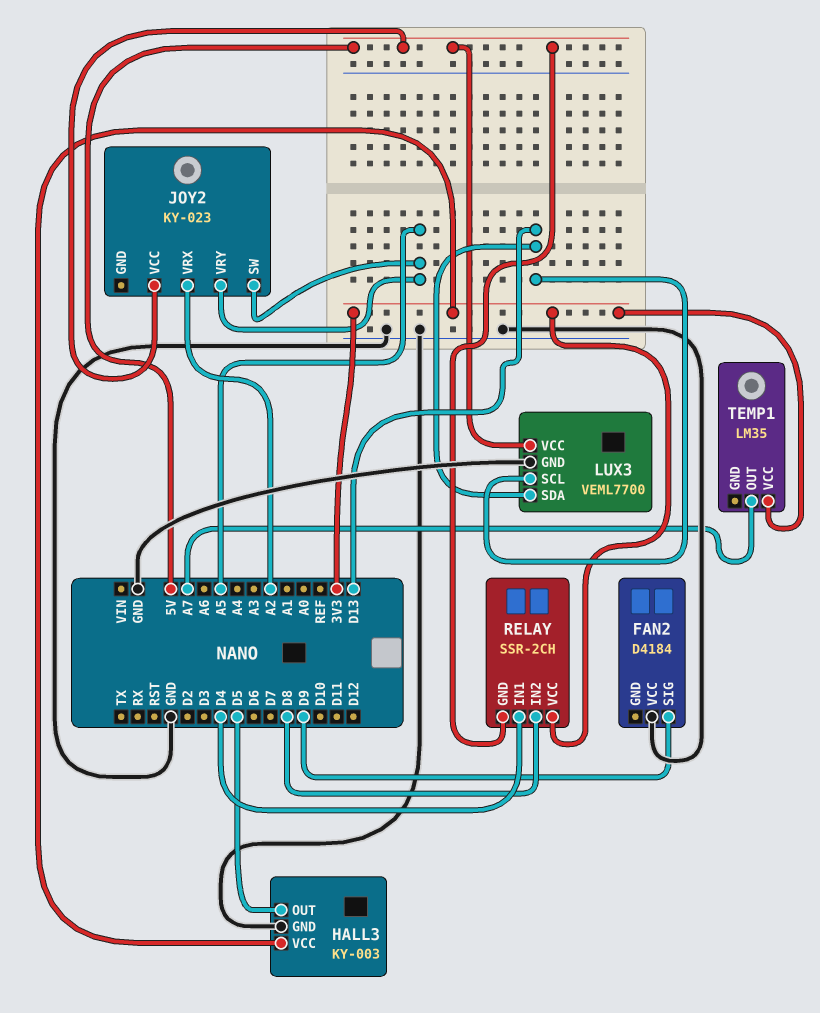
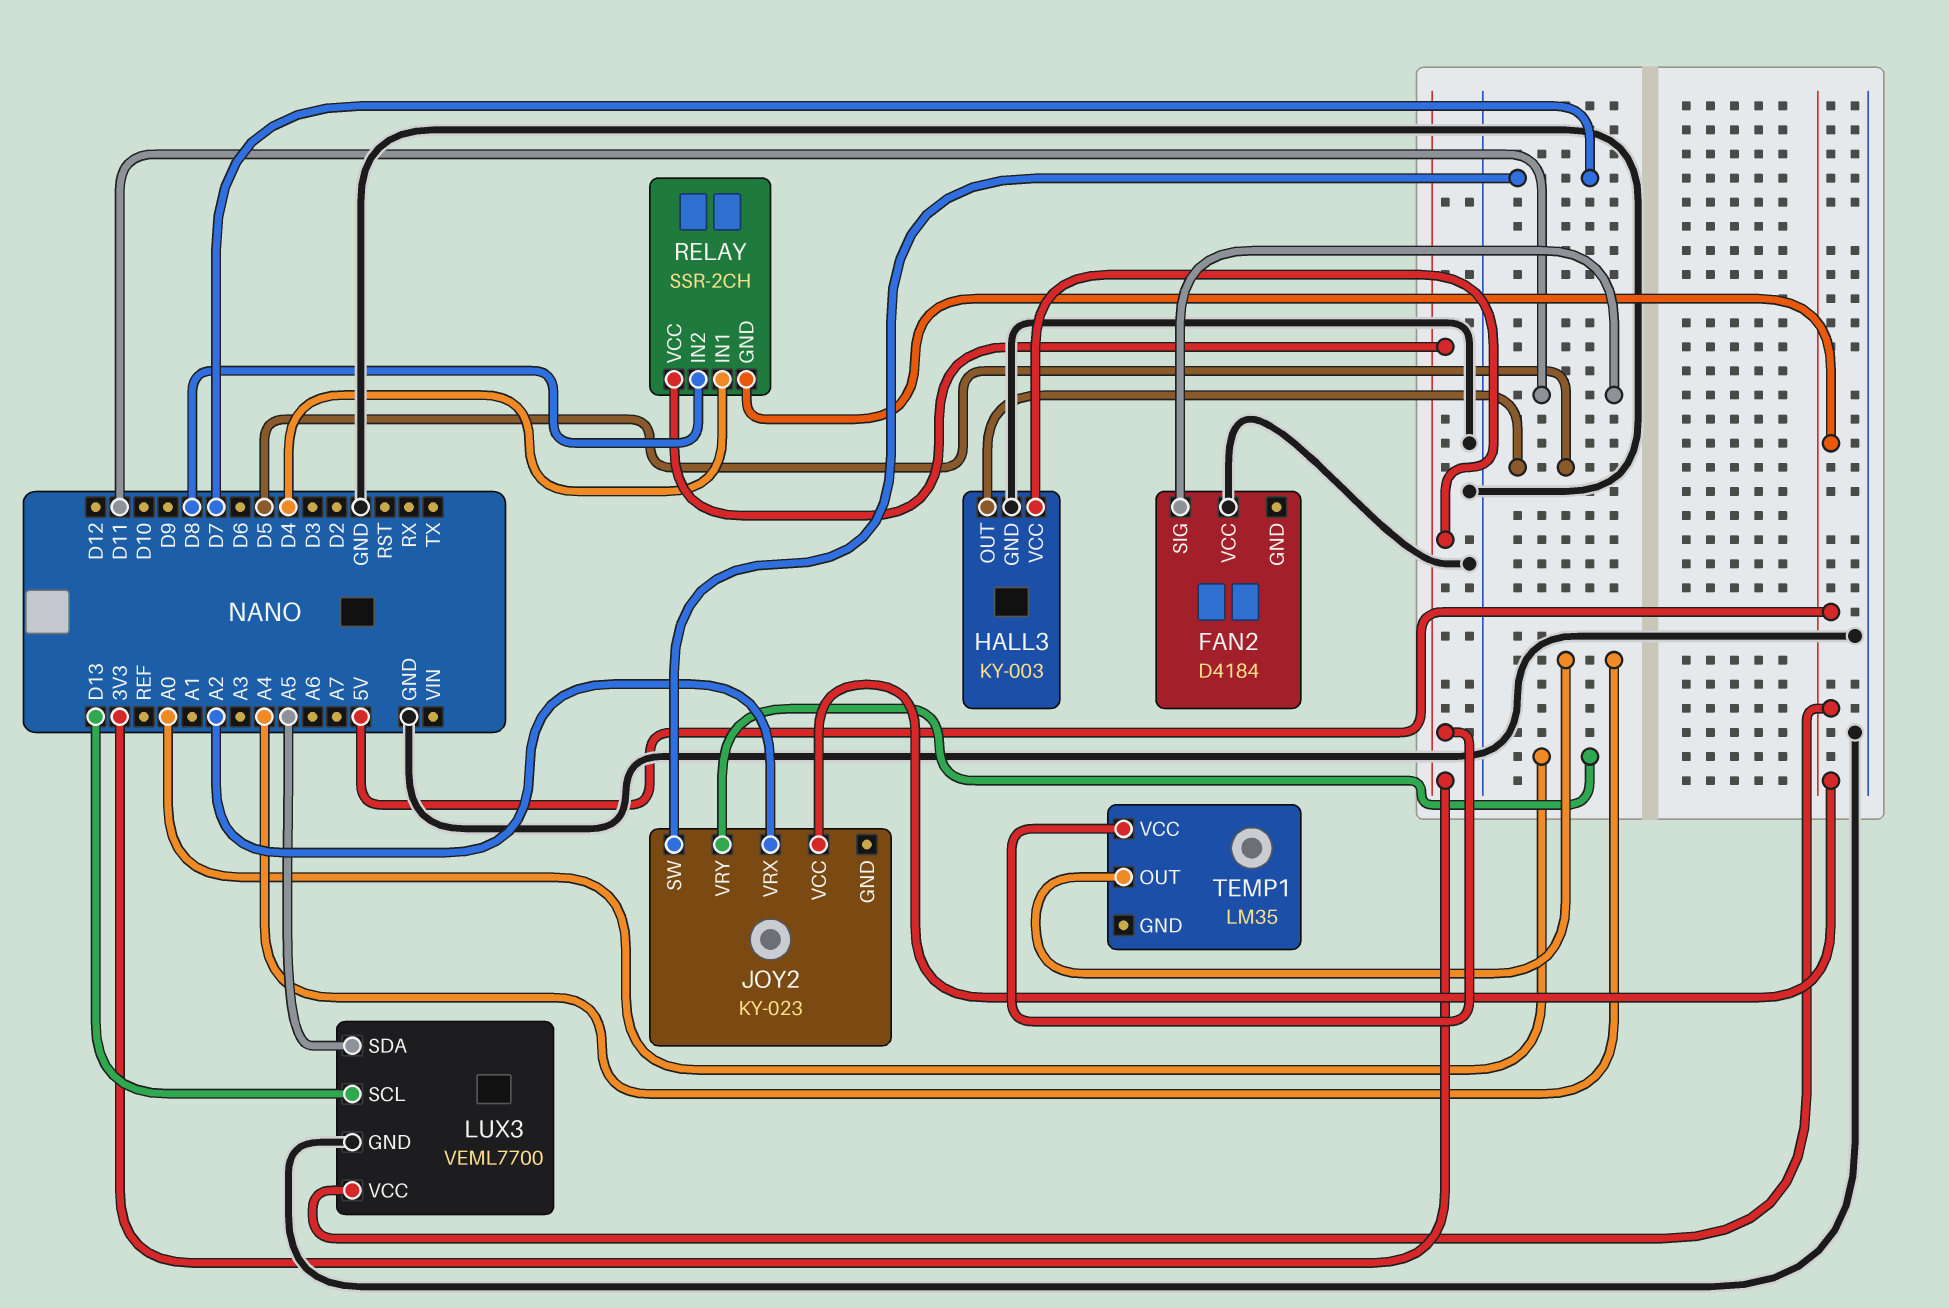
FAN2 pin SIG: D9 -> D11
JOY2 pin SW: A5 -> D7
JOY2 pin VRY: A5 -> A0
LUX3 pin SDA: D13 -> A5
TEMP1 pin OUT: A7 -> A4

